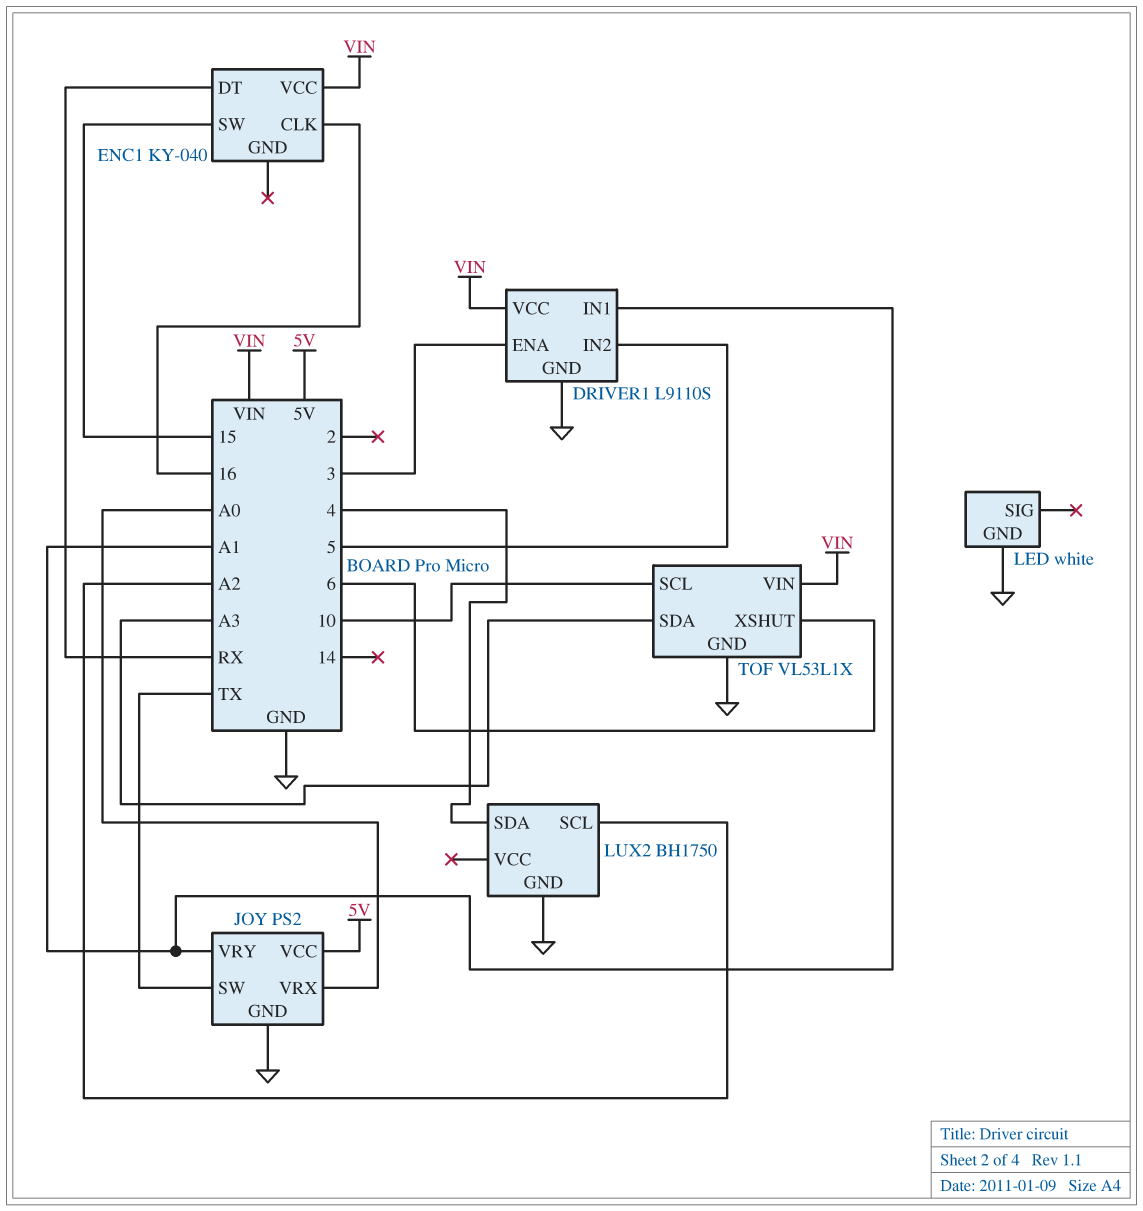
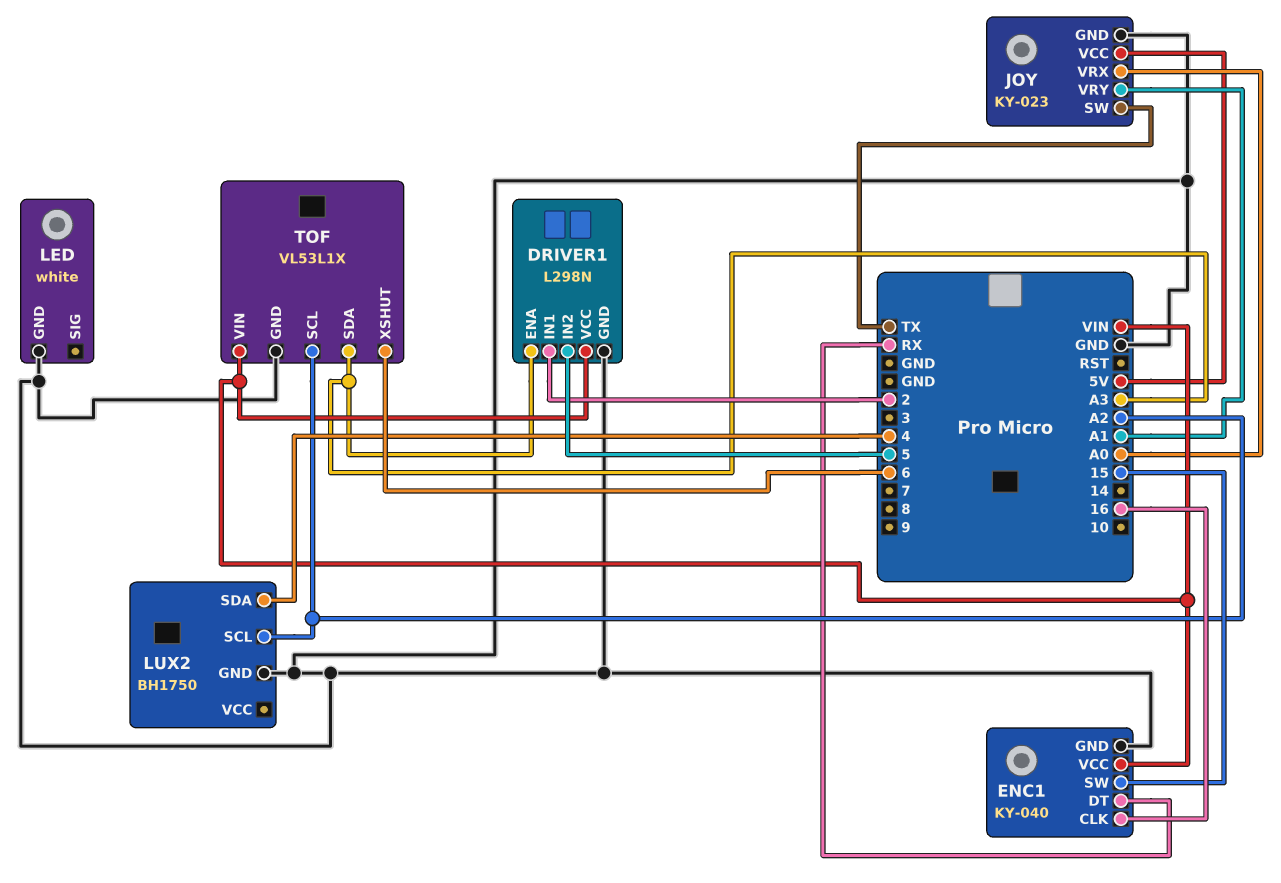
DRIVER1: L9110S -> L298N
DRIVER1 pin ENA: 3 -> A3
DRIVER1 pin IN1: A1 -> 2
ENC1 pin GND: none -> GND
JOY: PS2 -> KY-023
TOF pin SCL: 10 -> A2

